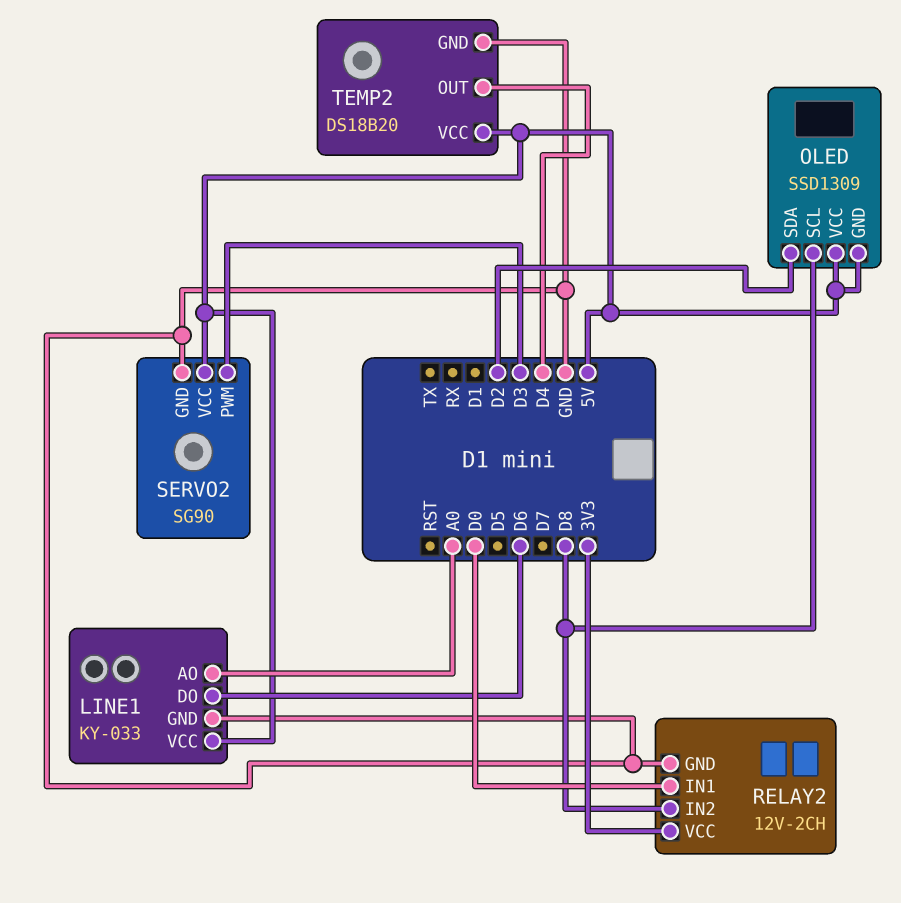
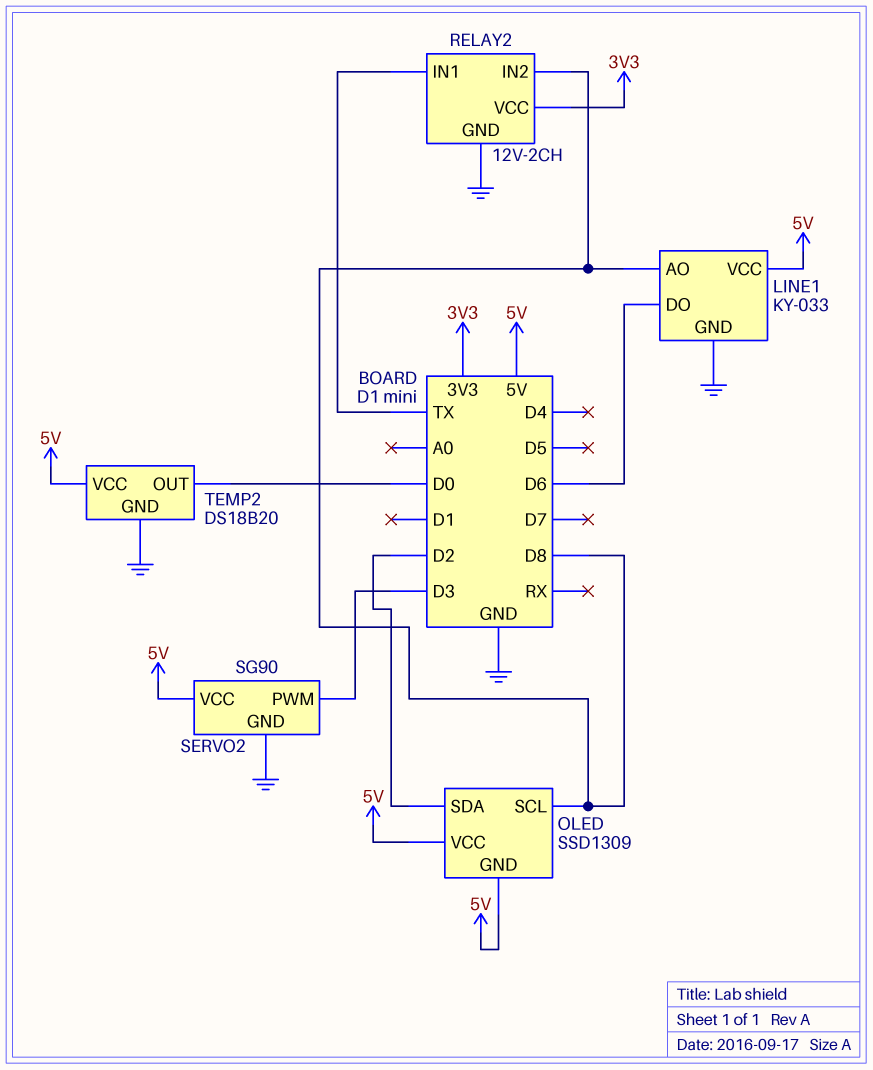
LINE1 pin AO: A0 -> D8
RELAY2 pin IN1: D0 -> TX
TEMP2 pin OUT: D4 -> D0

